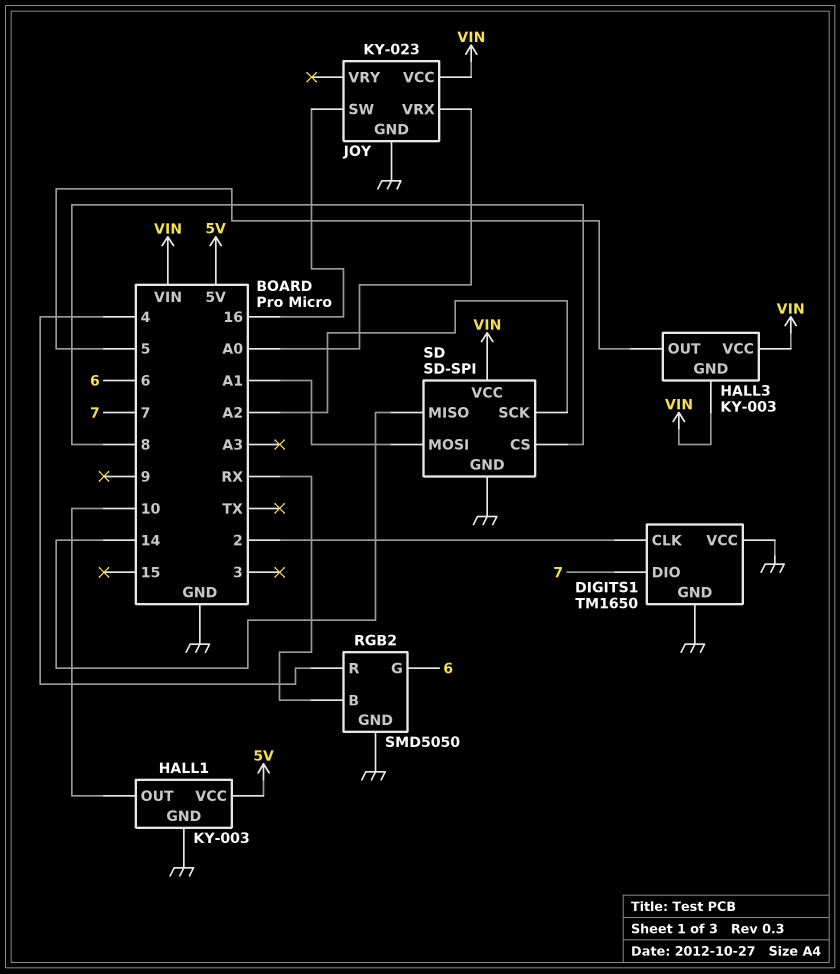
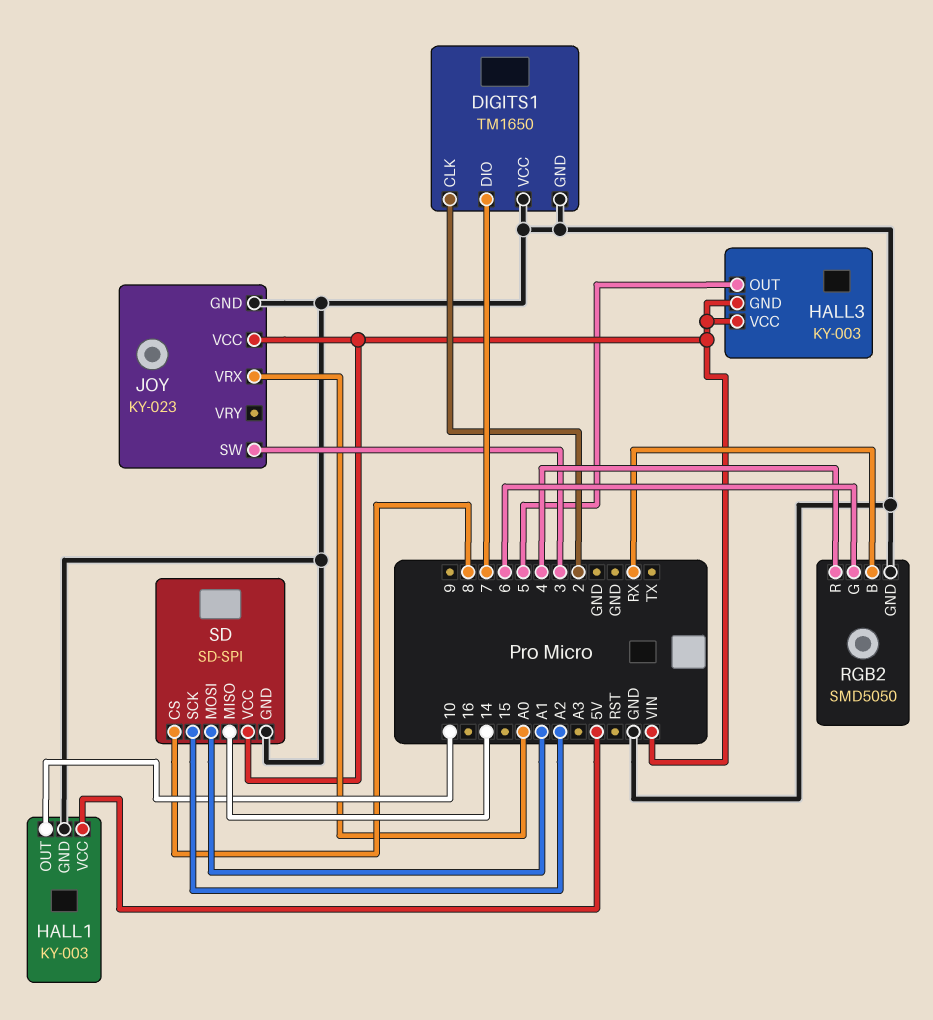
JOY pin SW: 16 -> 3

